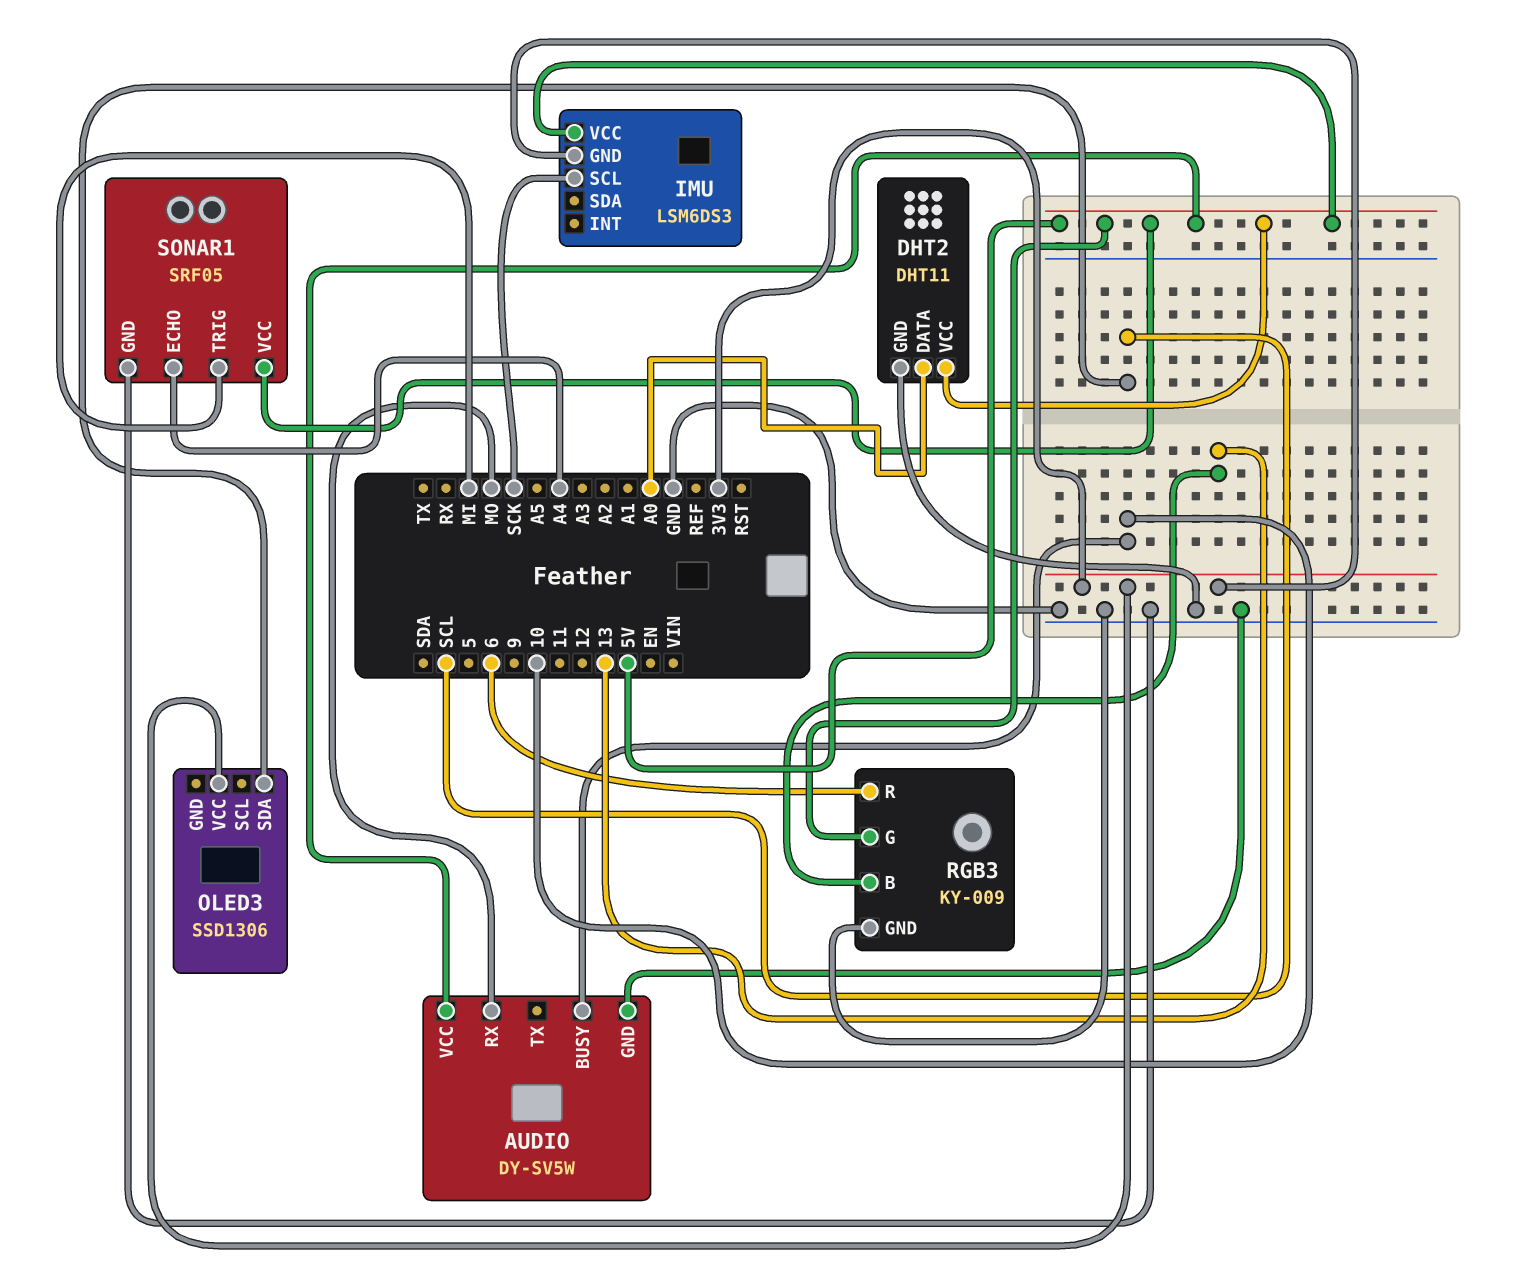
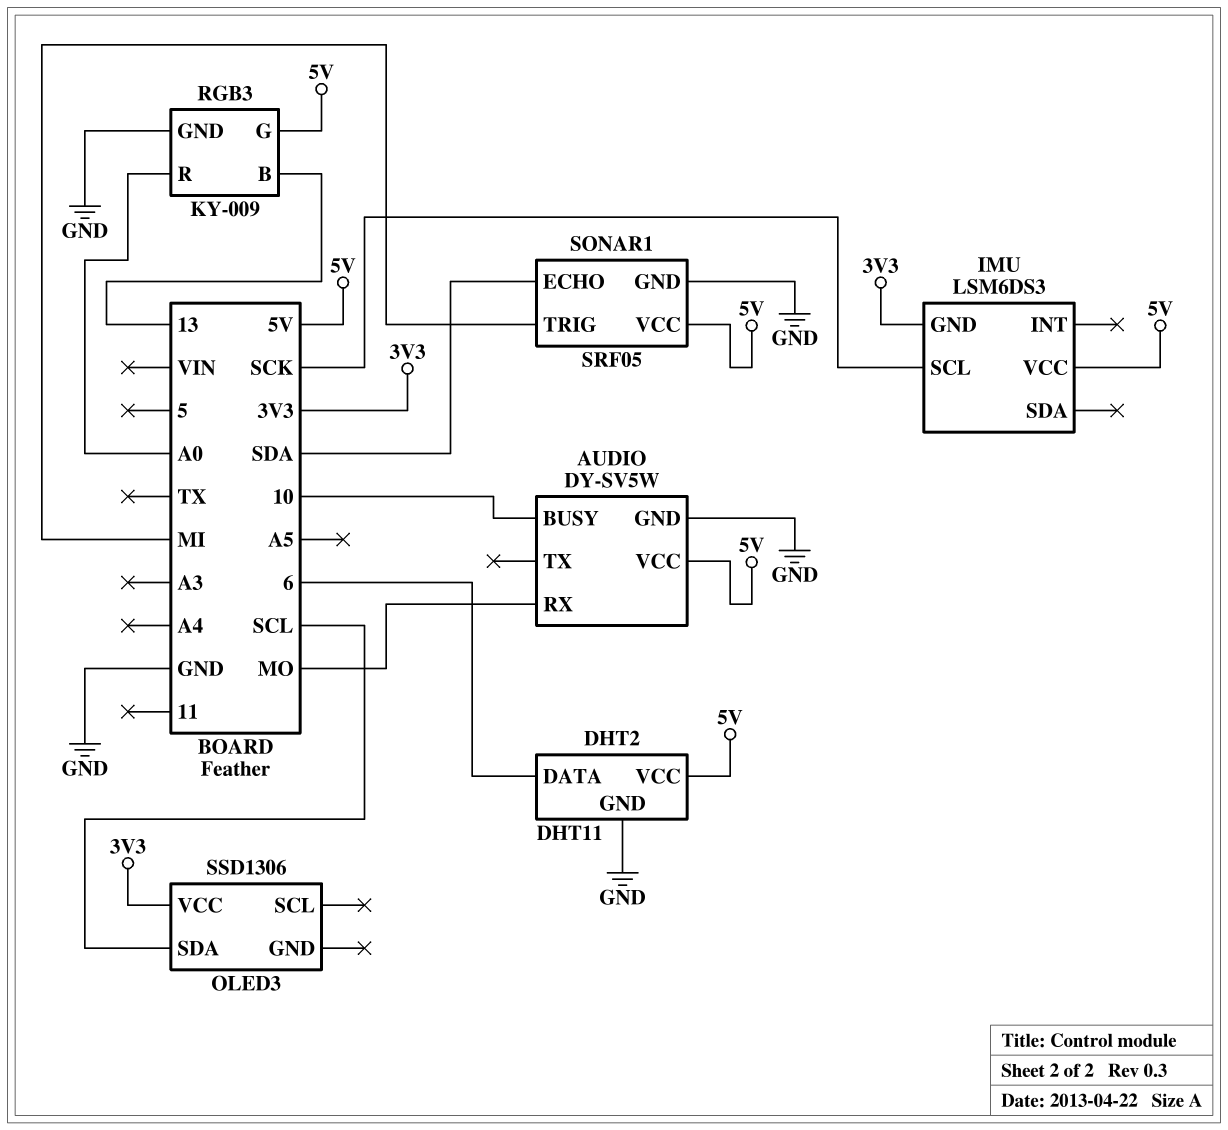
DHT2 pin DATA: A0 -> 6
RGB3 pin R: 6 -> A0
SONAR1 pin ECHO: A4 -> SDA

